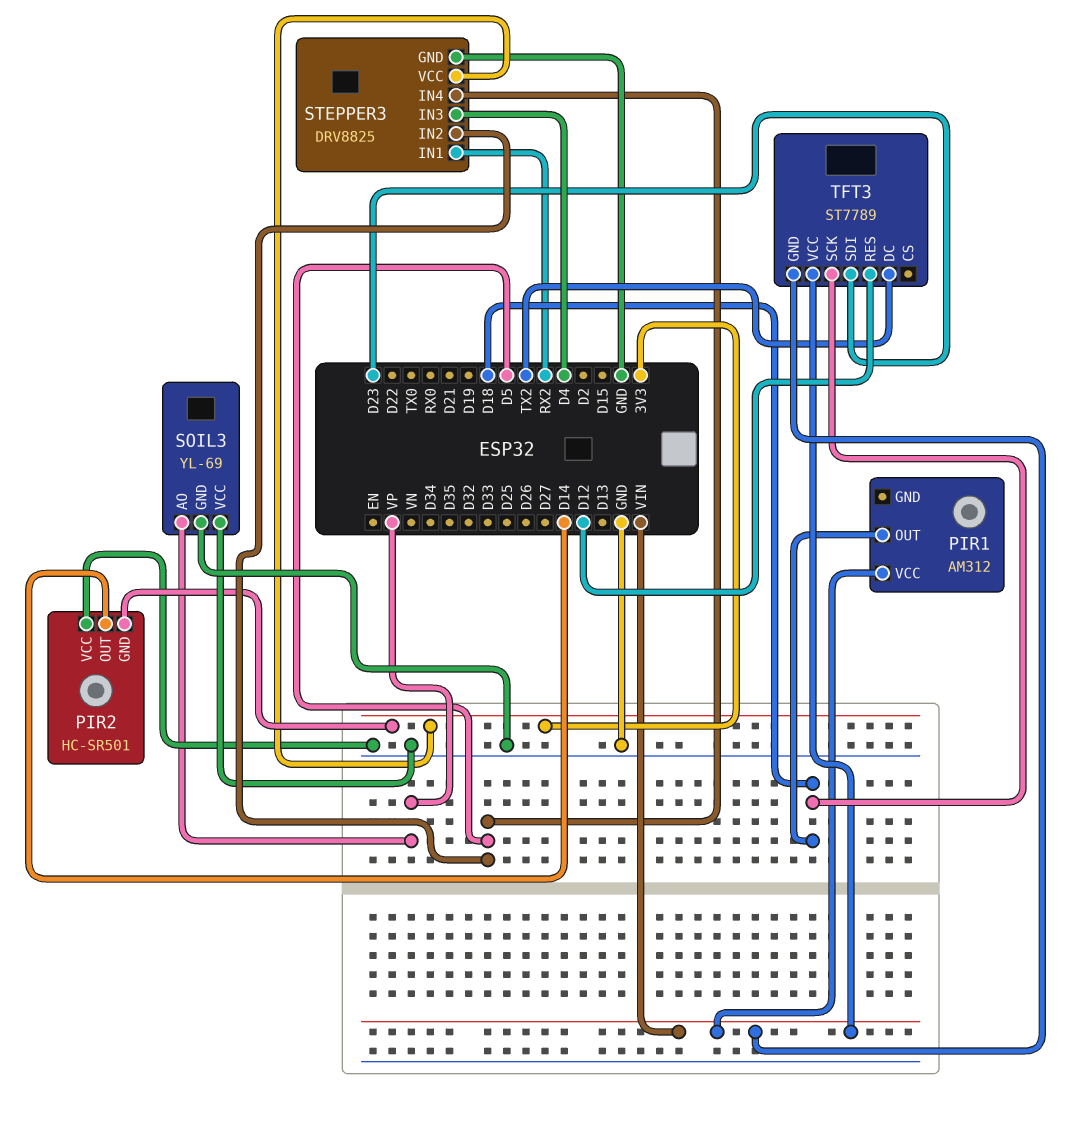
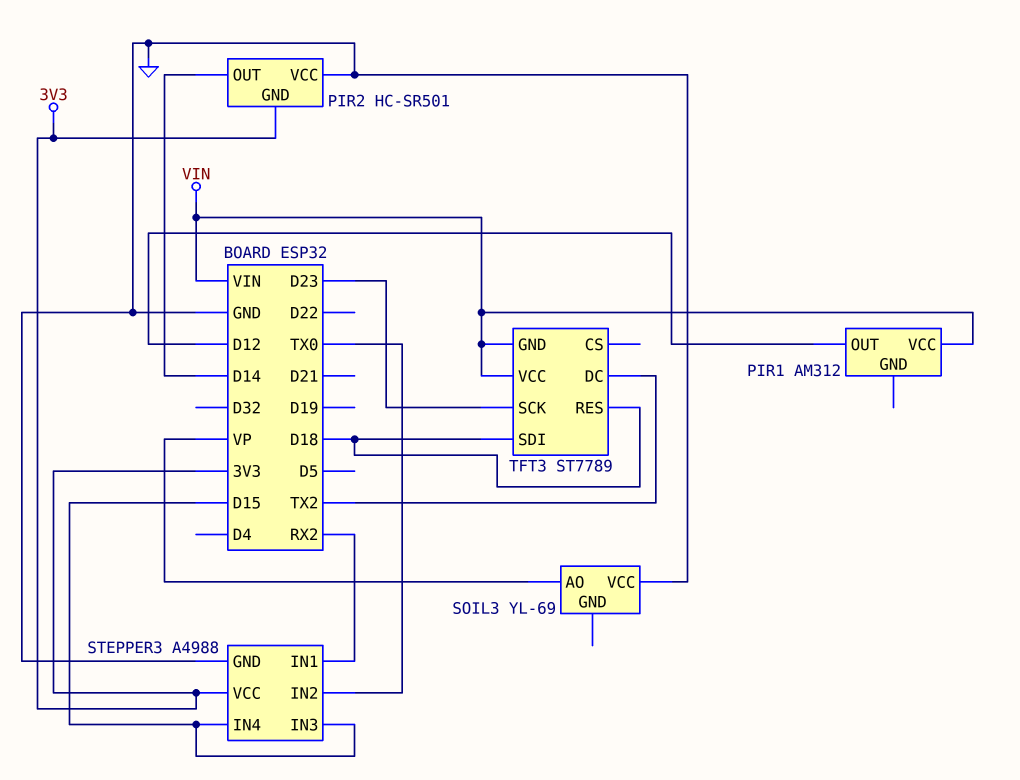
PIR1 pin OUT: D18 -> D12
SOIL3 pin GND: GND -> none
STEPPER3: DRV8825 -> A4988
STEPPER3 pin IN2: D5 -> TX0
STEPPER3 pin IN3: D4 -> D15
STEPPER3 pin IN4: D5 -> D15
TFT3 pin RES: D12 -> D18
TFT3 pin SCK: D18 -> D23
TFT3 pin SDI: D23 -> D18

